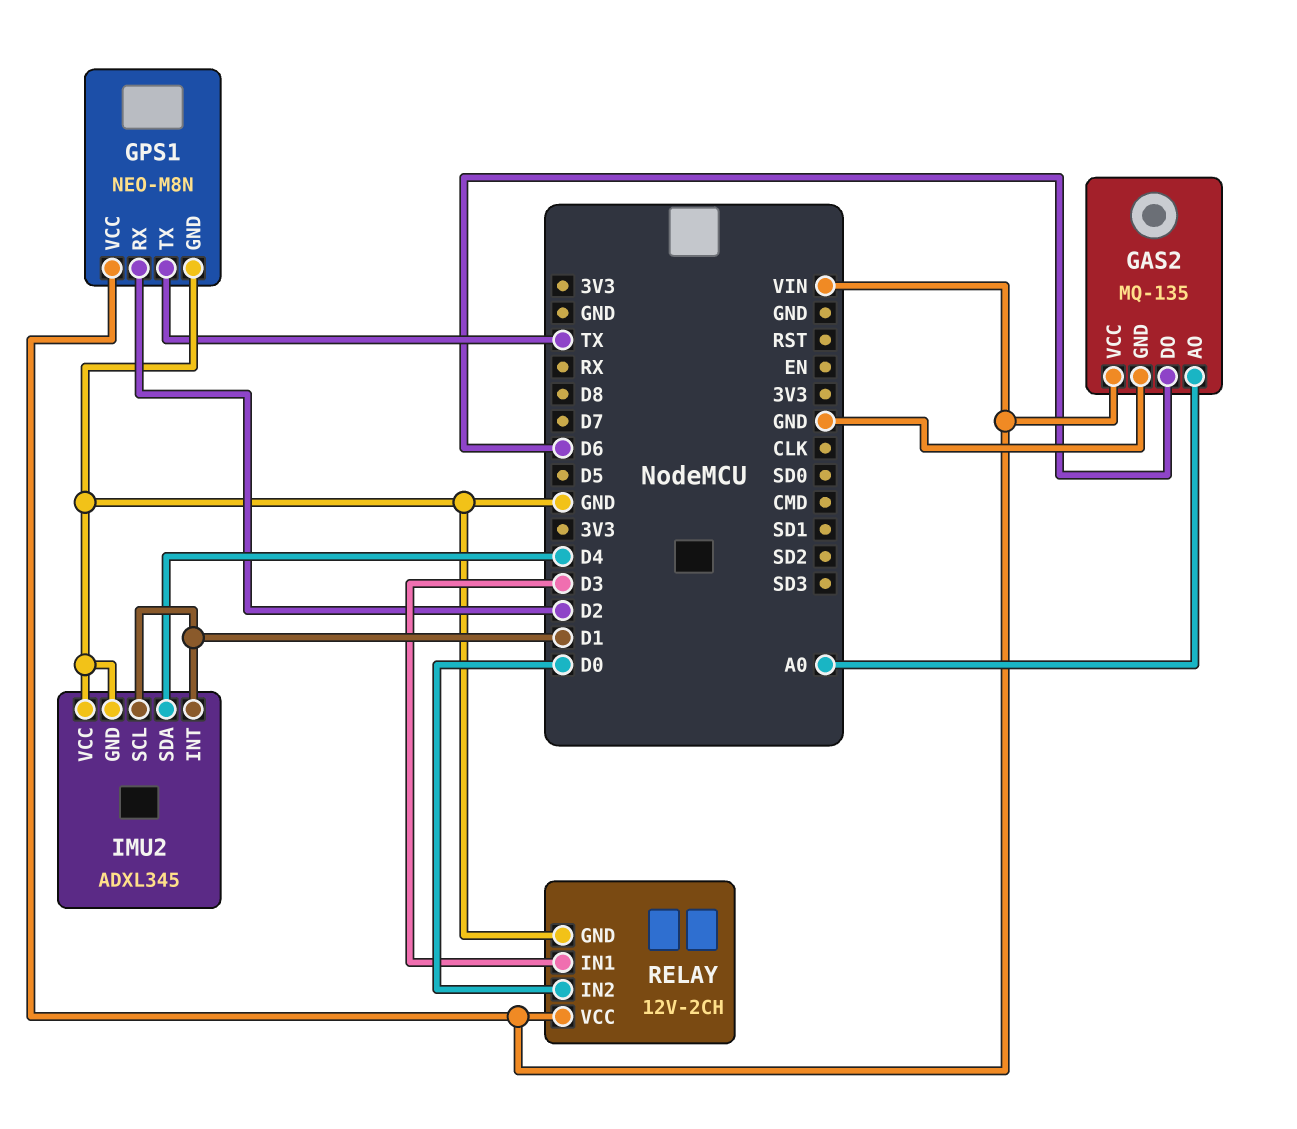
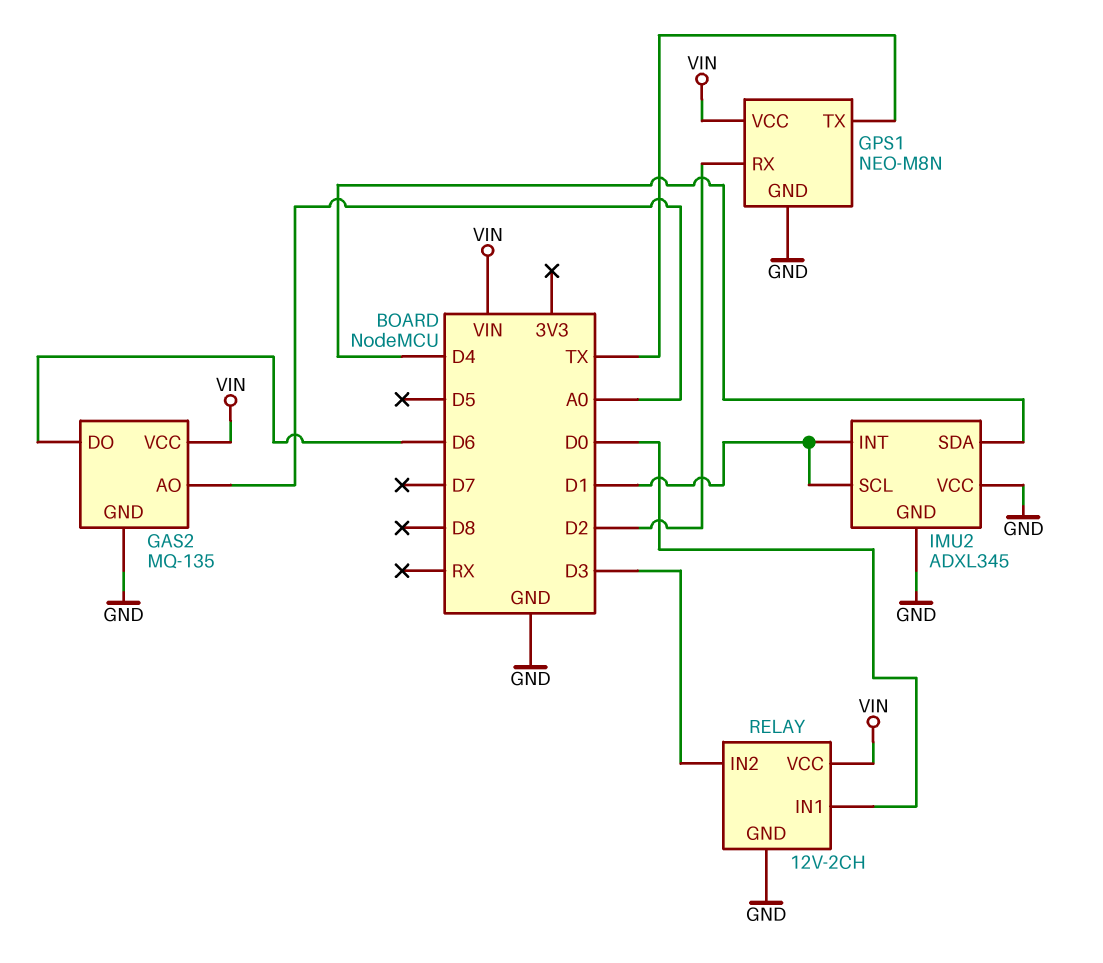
RELAY pin IN1: D3 -> D0
RELAY pin IN2: D0 -> D3

